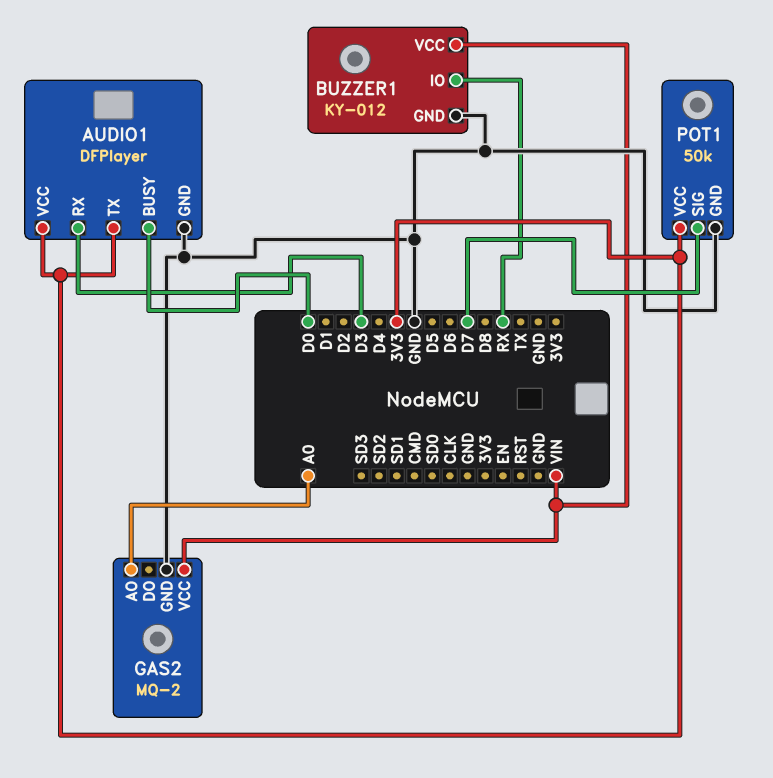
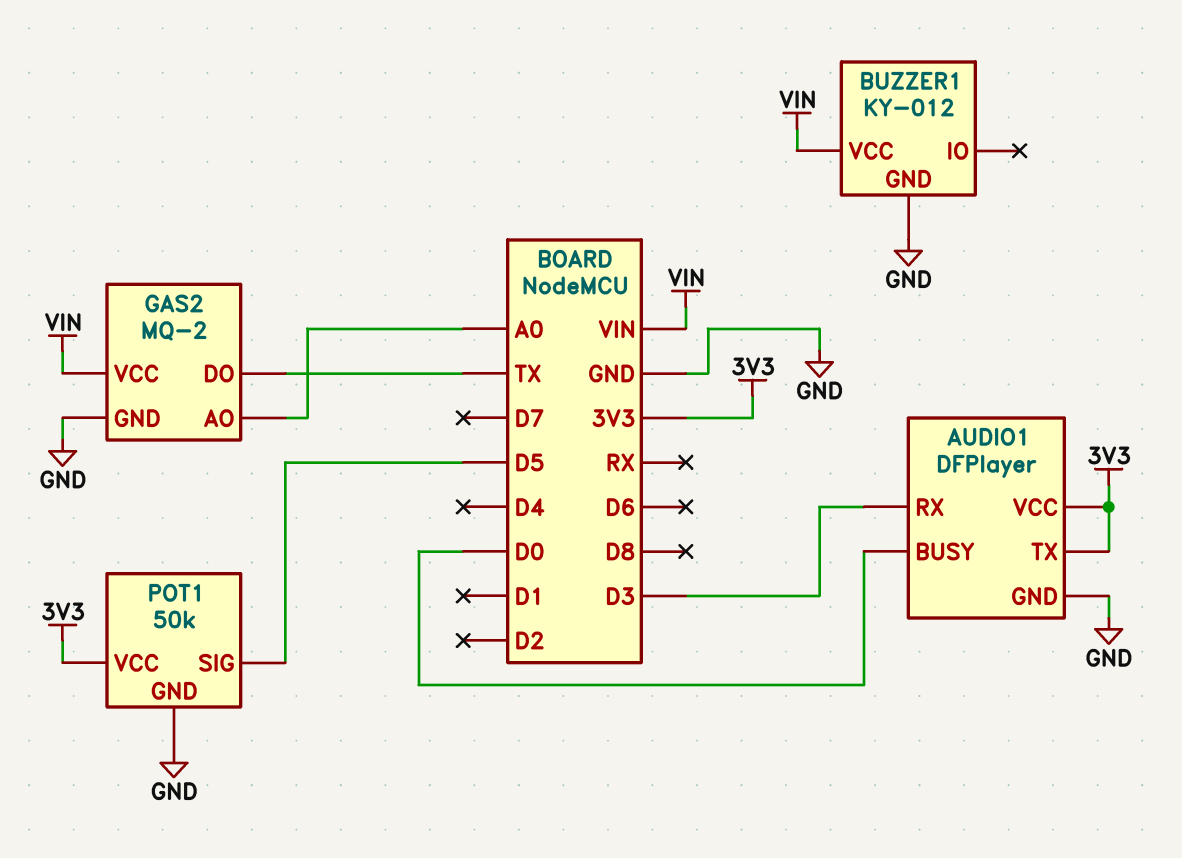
BUZZER1 pin IO: RX -> none
GAS2 pin DO: none -> TX
POT1 pin SIG: D7 -> D5

